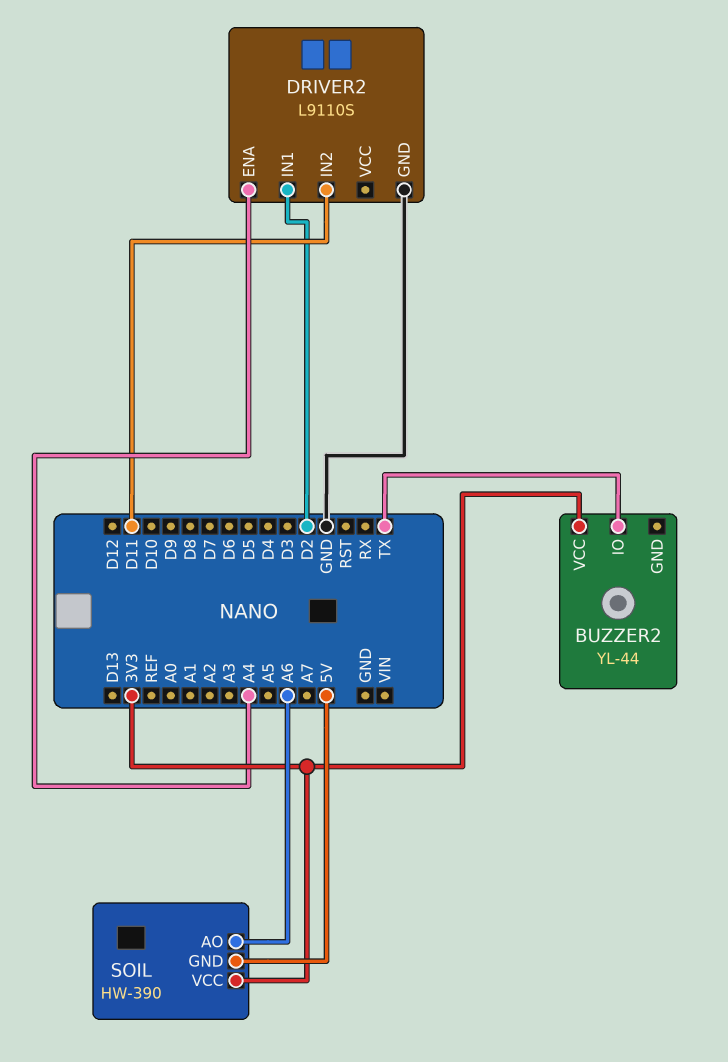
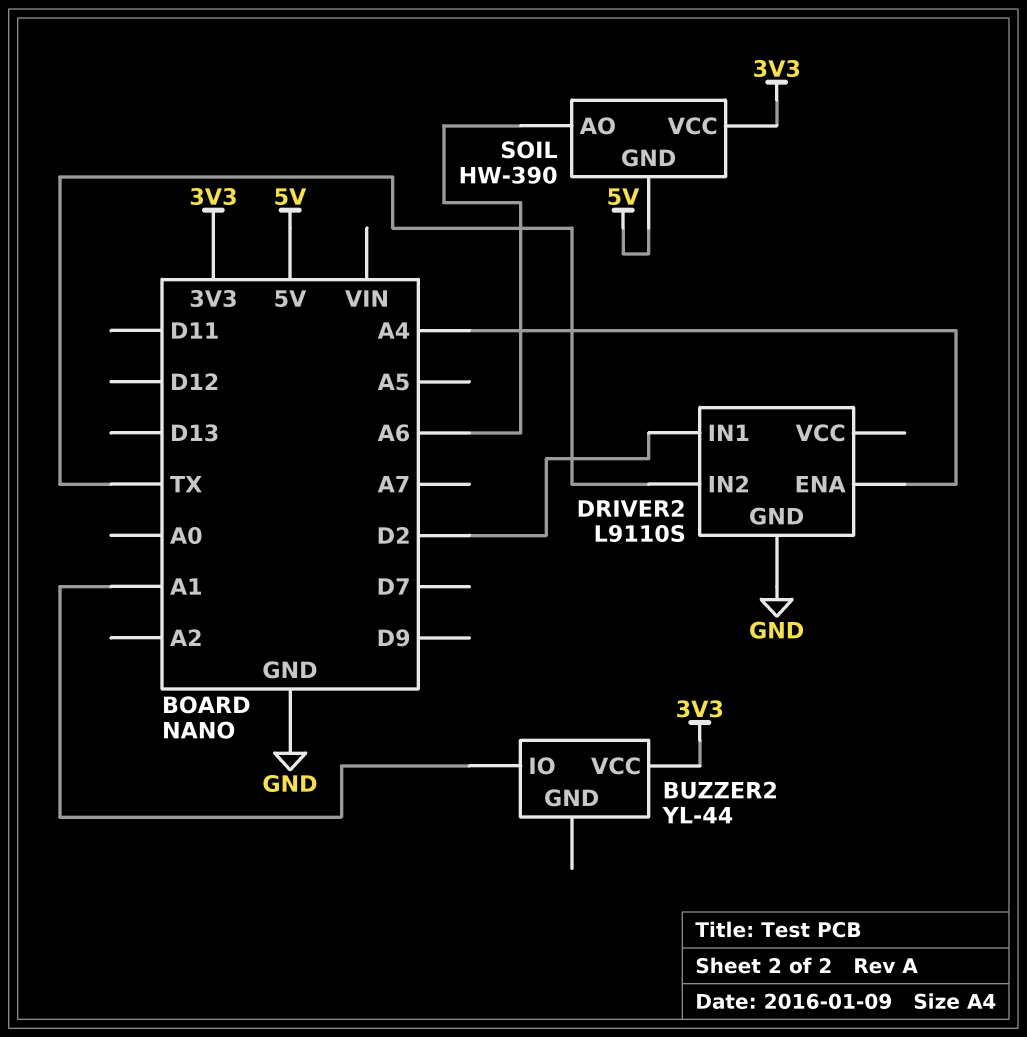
BUZZER2 pin IO: TX -> A1
DRIVER2 pin IN2: D11 -> TX

